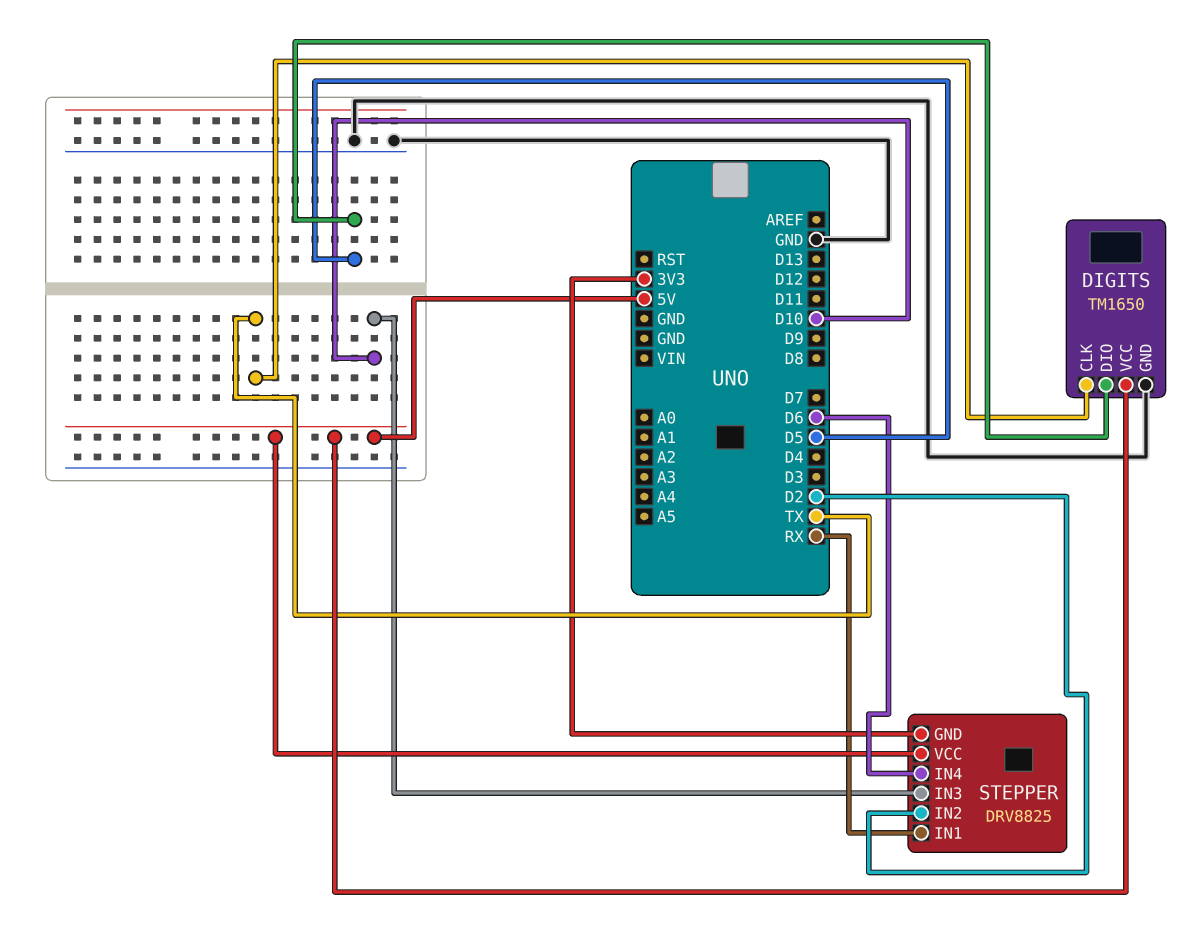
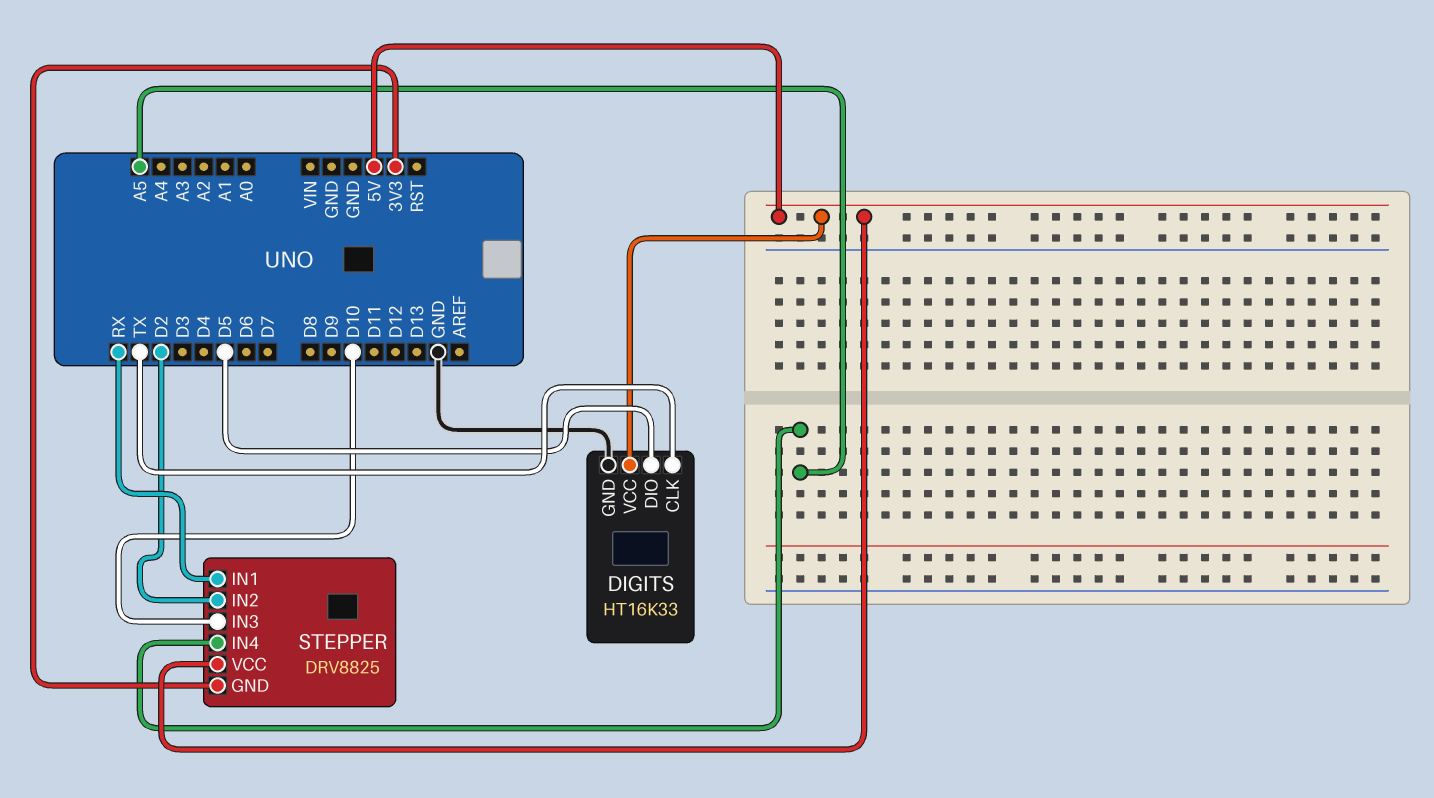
DIGITS: TM1650 -> HT16K33
STEPPER pin IN4: D6 -> A5

